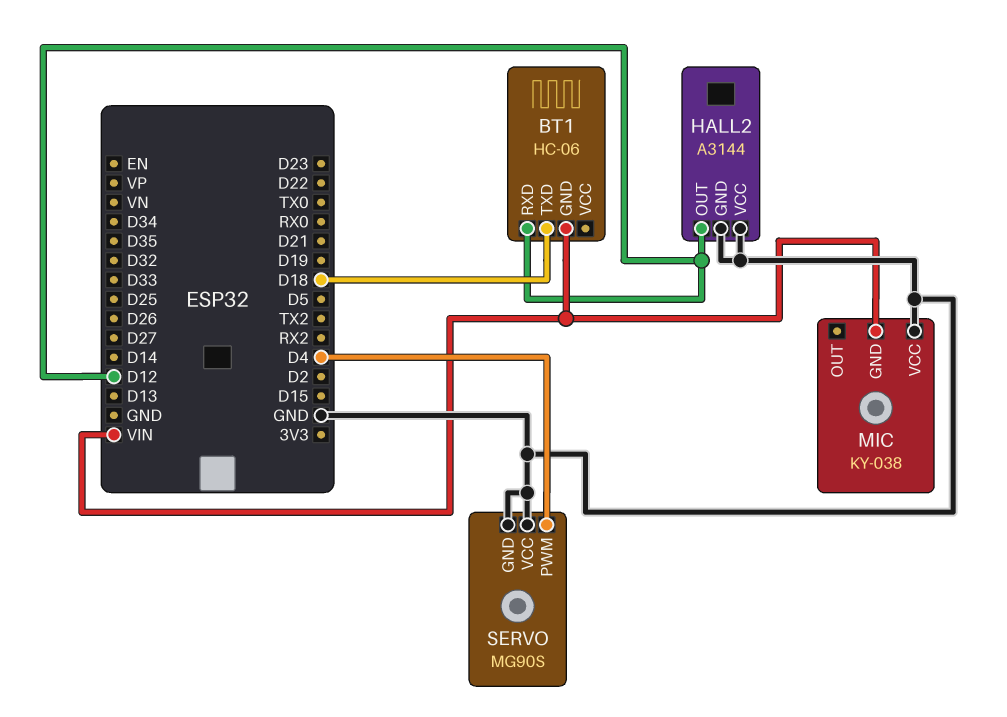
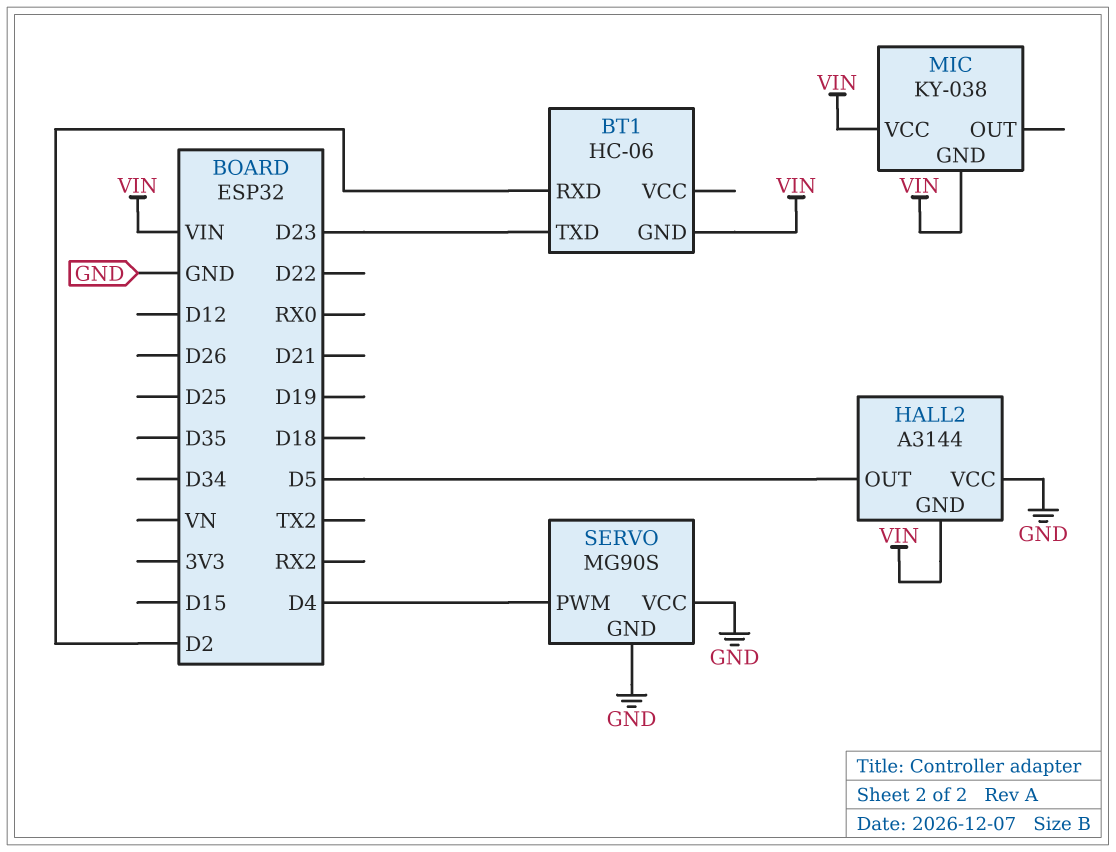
BT1 pin RXD: D12 -> D2
BT1 pin TXD: D18 -> D23
HALL2 pin GND: GND -> VIN
HALL2 pin OUT: D12 -> D5
MIC pin VCC: GND -> VIN

